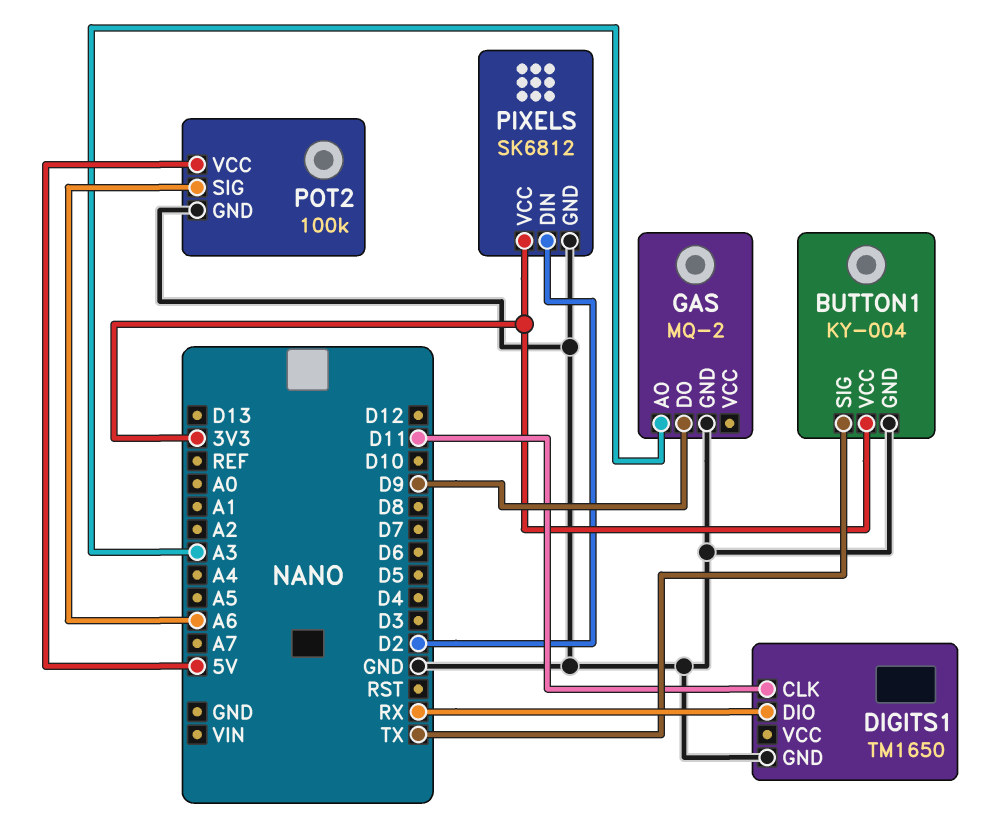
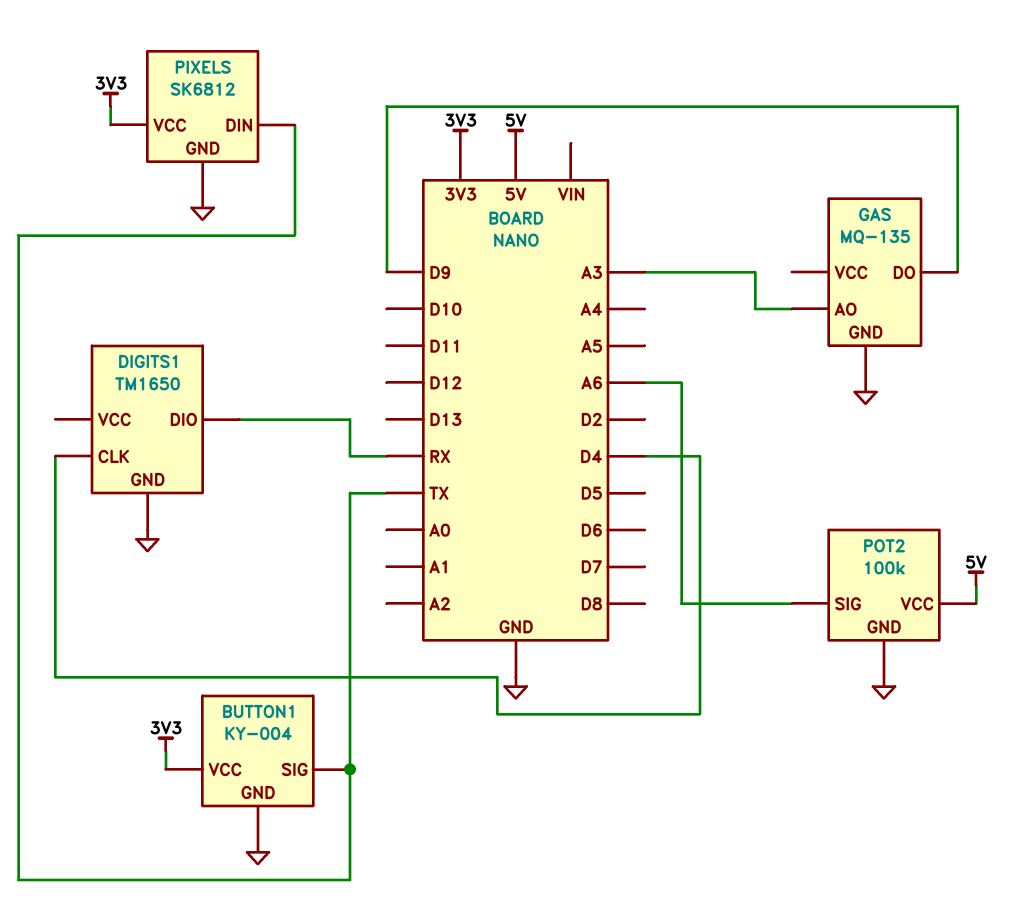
DIGITS1 pin CLK: D11 -> D4
GAS: MQ-2 -> MQ-135
PIXELS pin DIN: D2 -> TX

